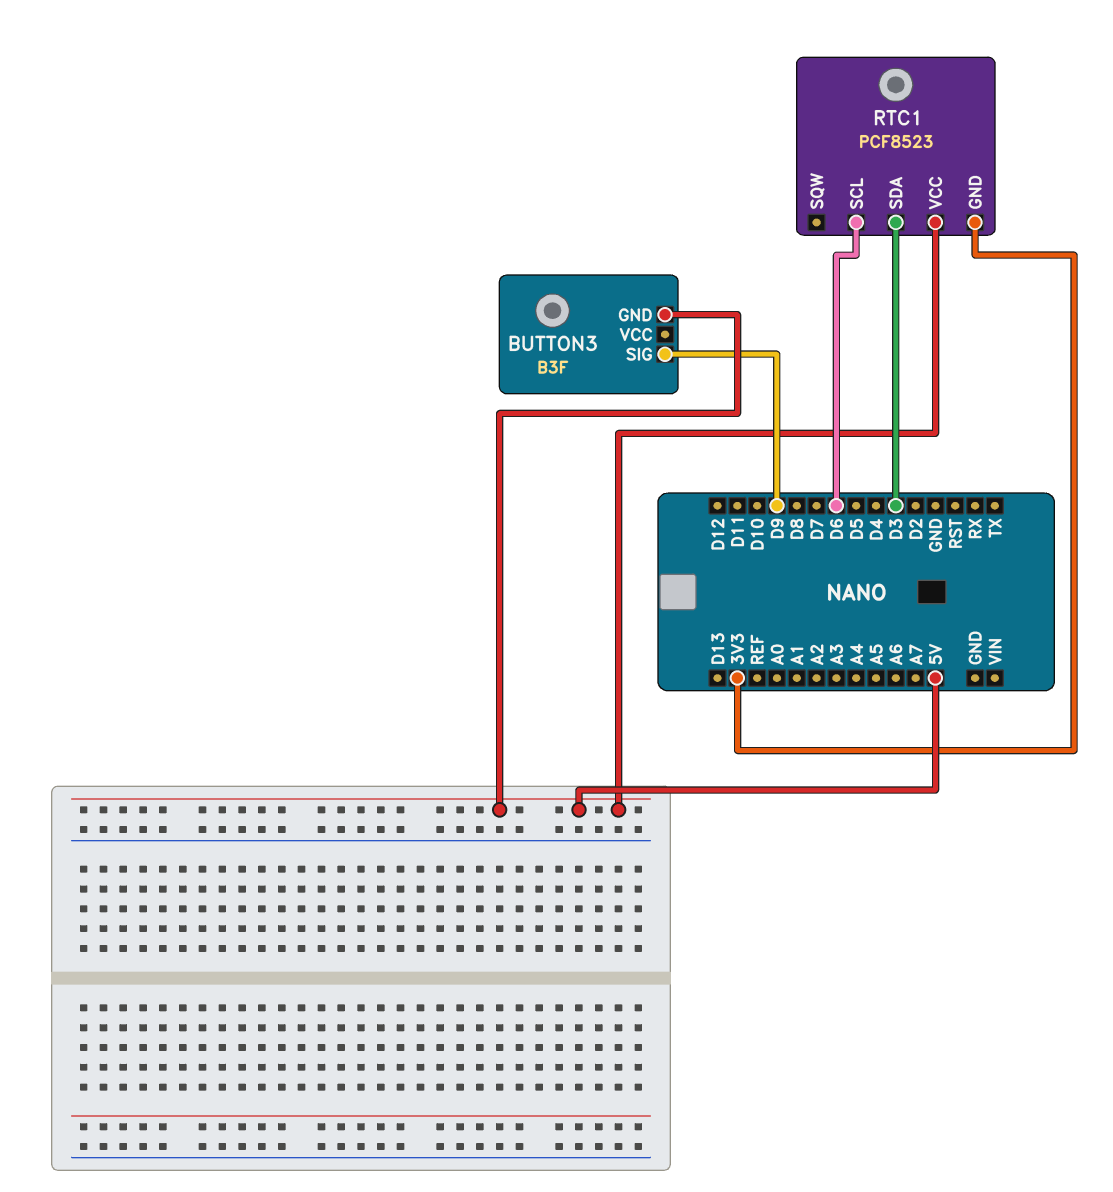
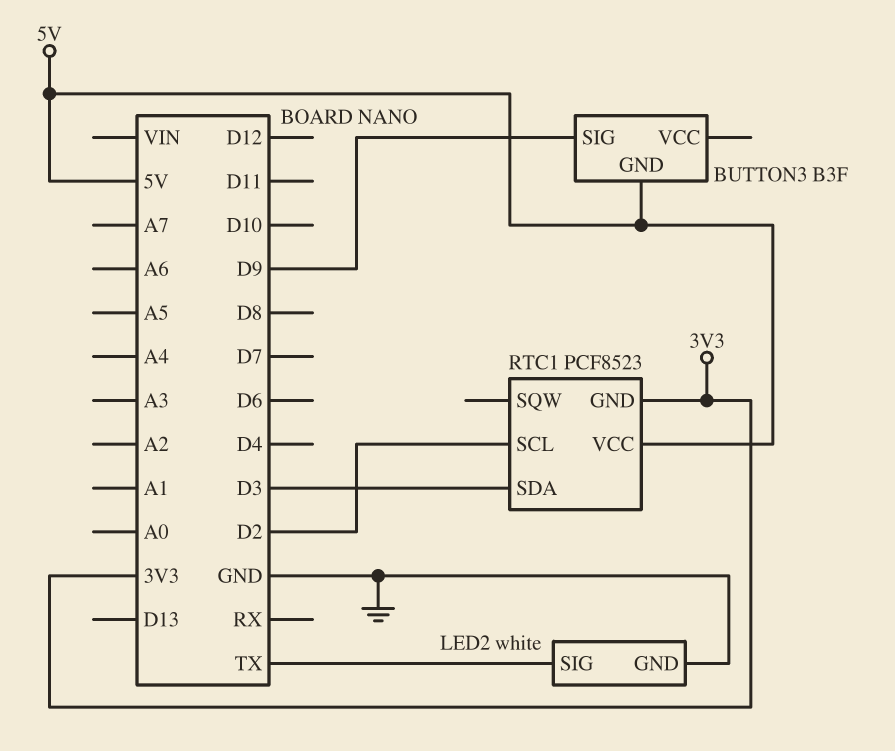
LED2: none -> white
LED2 pin GND: none -> GND
LED2 pin SIG: none -> TX
RTC1 pin SCL: D6 -> D2

